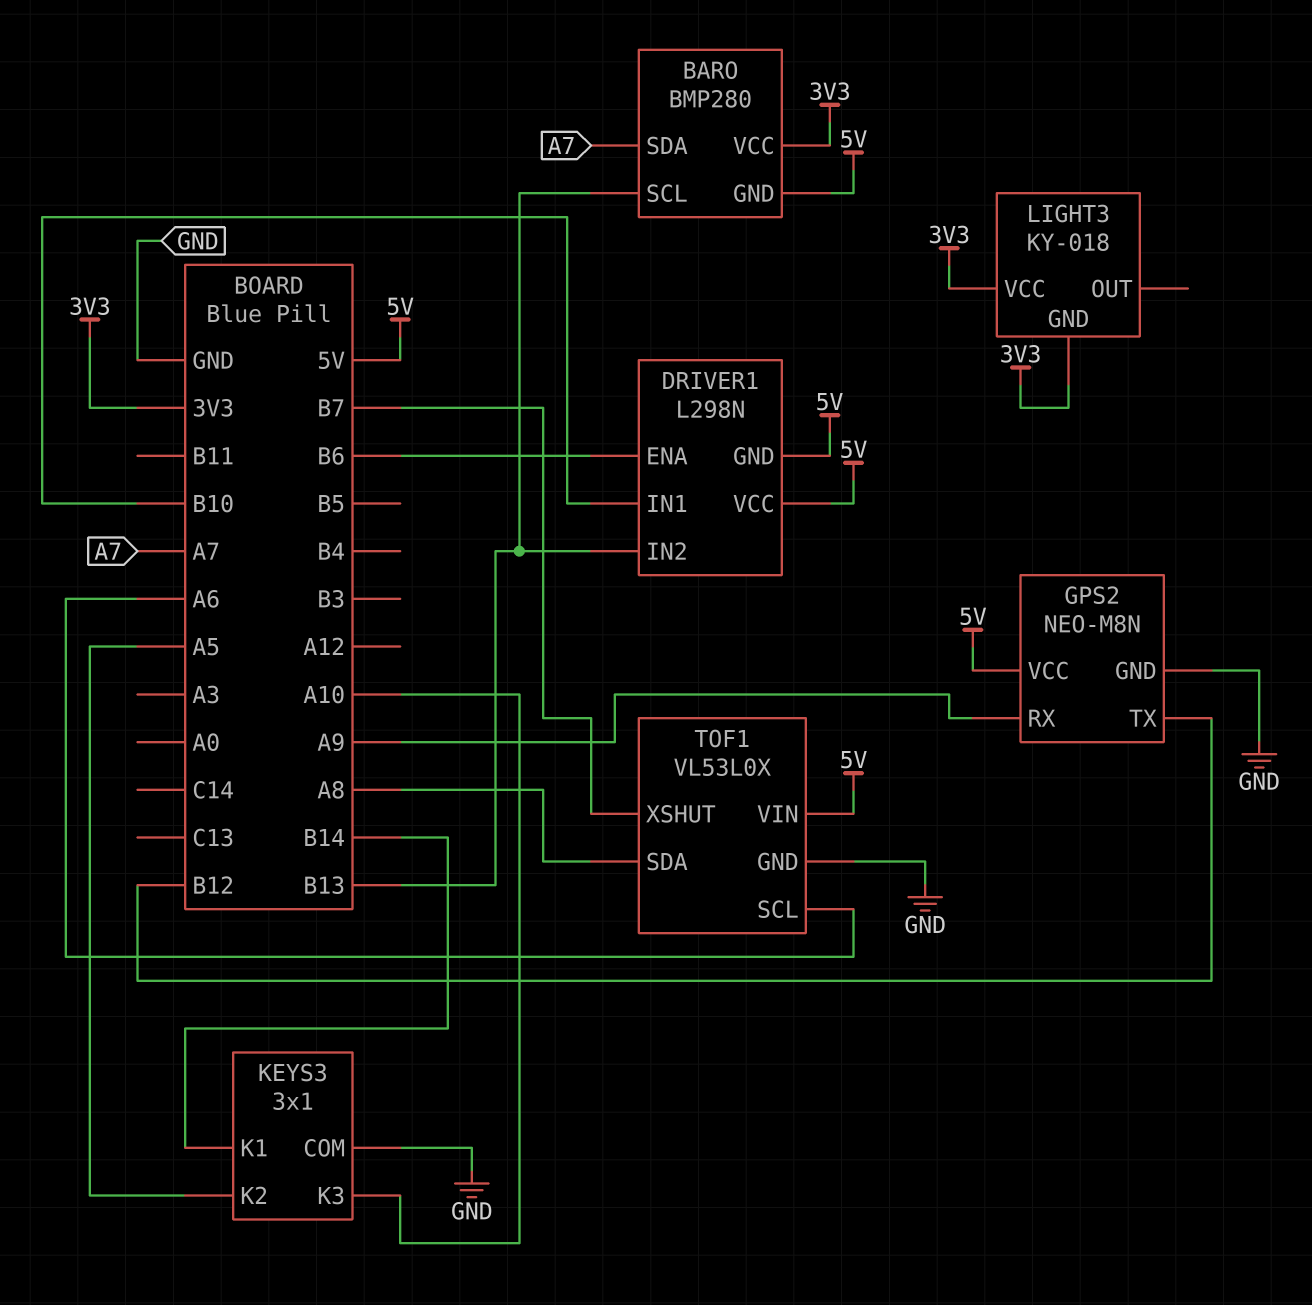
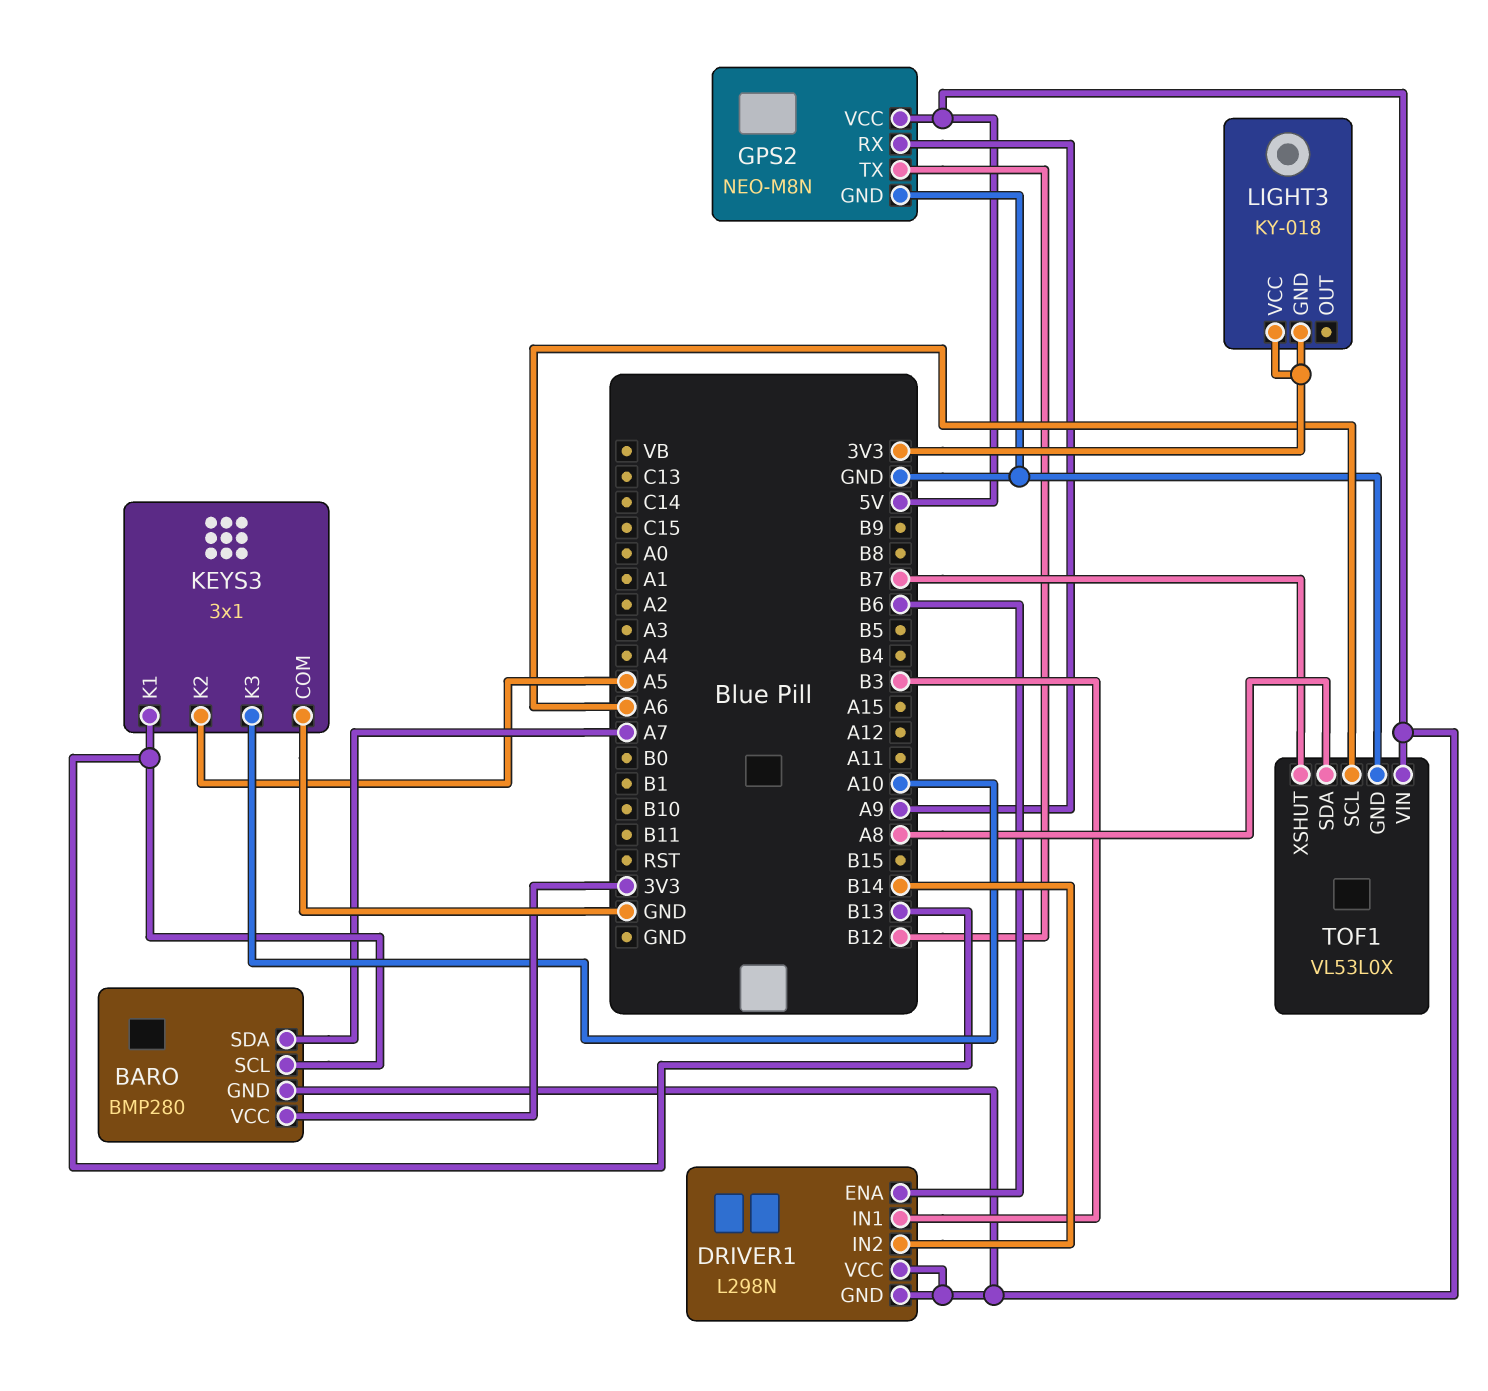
DRIVER1 pin IN1: B10 -> B3
DRIVER1 pin IN2: B13 -> B14
KEYS3 pin K1: B14 -> B13

